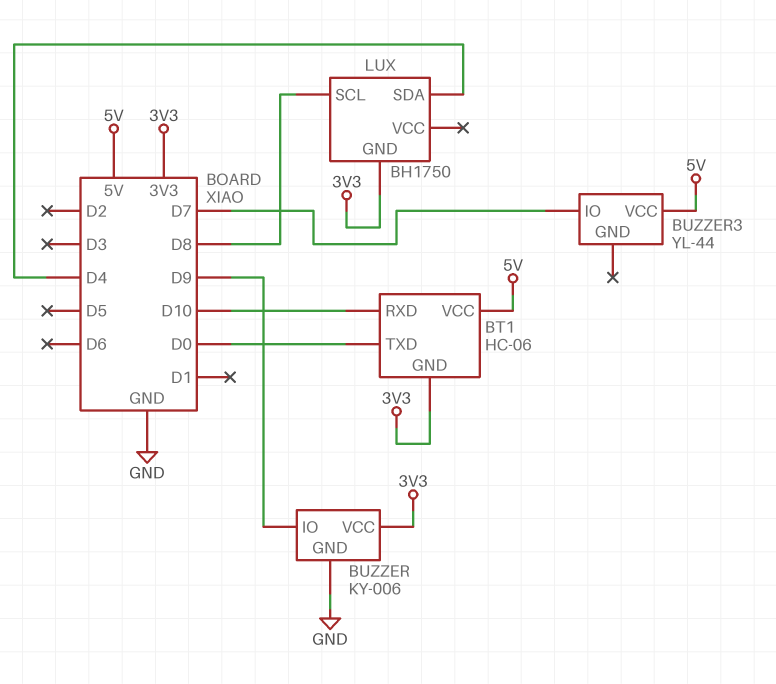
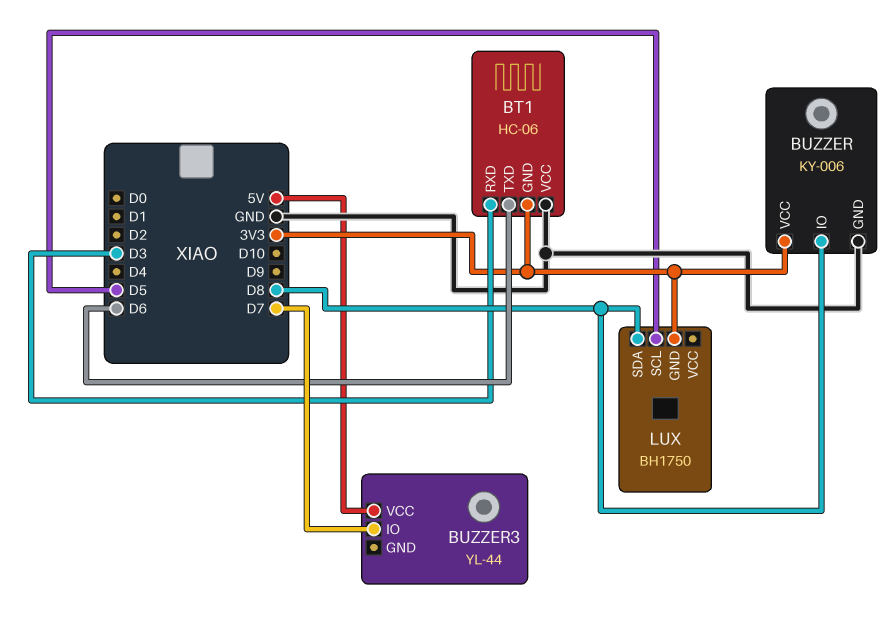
BT1 pin RXD: D10 -> D3
BT1 pin TXD: D0 -> D6
BT1 pin VCC: 5V -> GND
BUZZER pin IO: D9 -> D8
LUX pin SCL: D8 -> D5
LUX pin SDA: D4 -> D8

